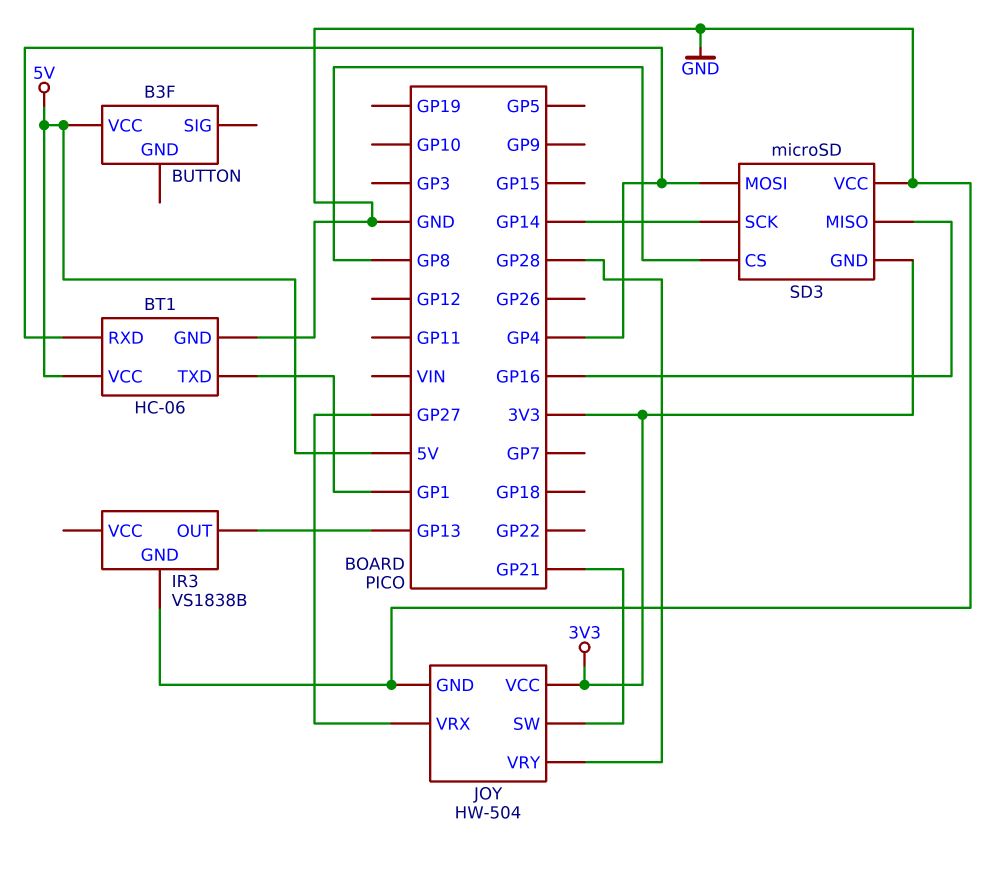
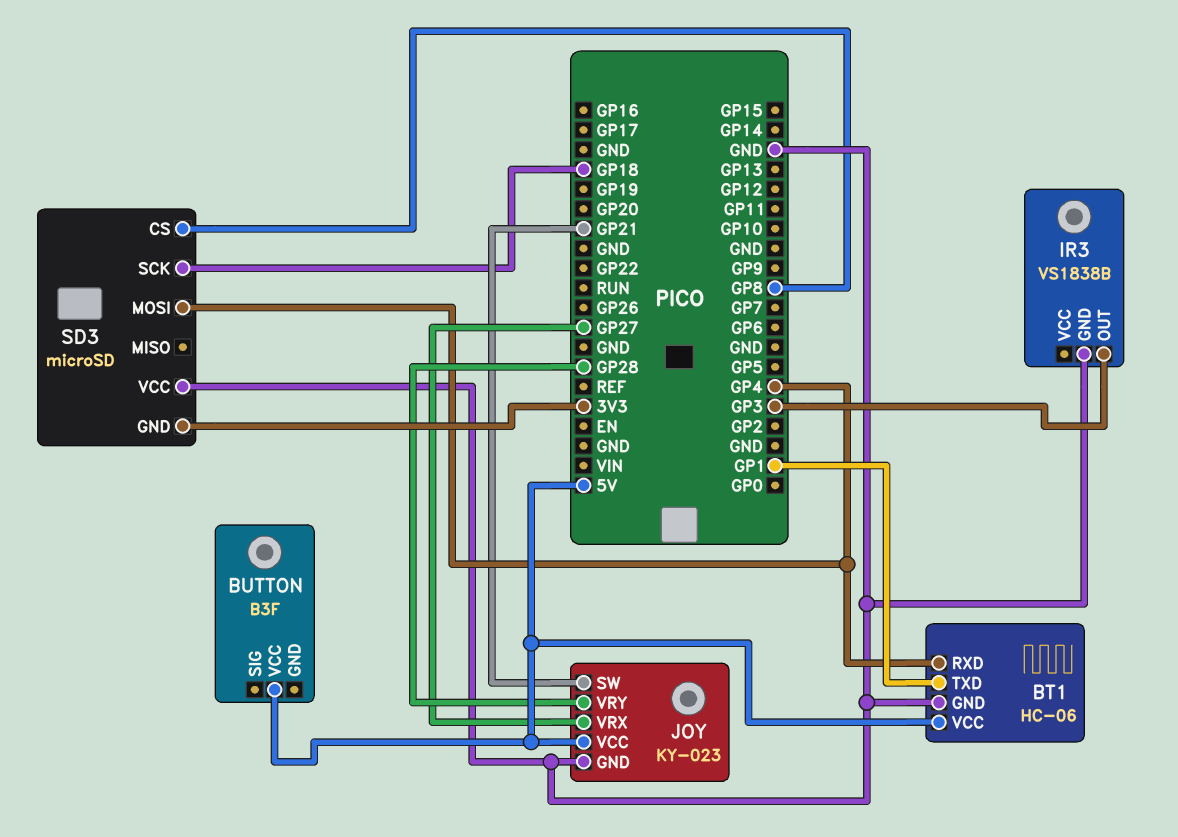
IR3 pin OUT: GP13 -> GP3
JOY: HW-504 -> KY-023
JOY pin VCC: 3V3 -> 5V
SD3 pin MISO: GP16 -> none
SD3 pin SCK: GP14 -> GP18

